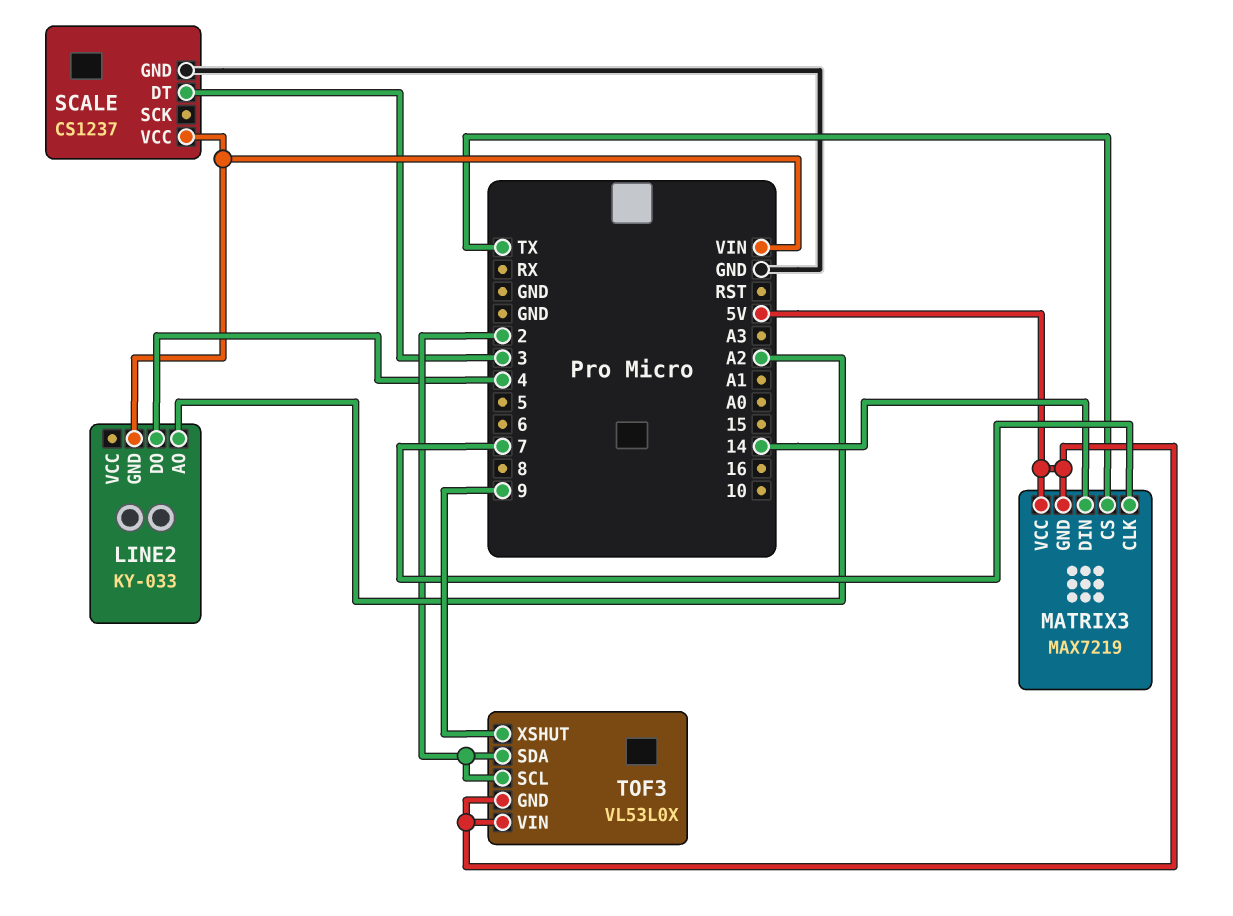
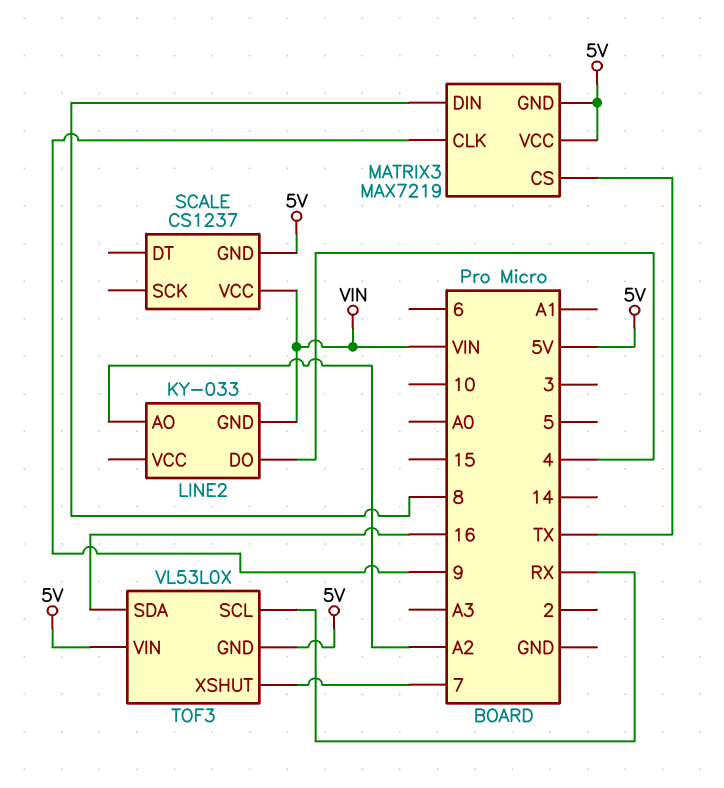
MATRIX3 pin CLK: 7 -> 9
MATRIX3 pin DIN: 14 -> 8
SCALE pin DT: 3 -> none
SCALE pin GND: GND -> 5V
TOF3 pin SCL: 2 -> RX
TOF3 pin SDA: 2 -> 16
TOF3 pin XSHUT: 9 -> 7

